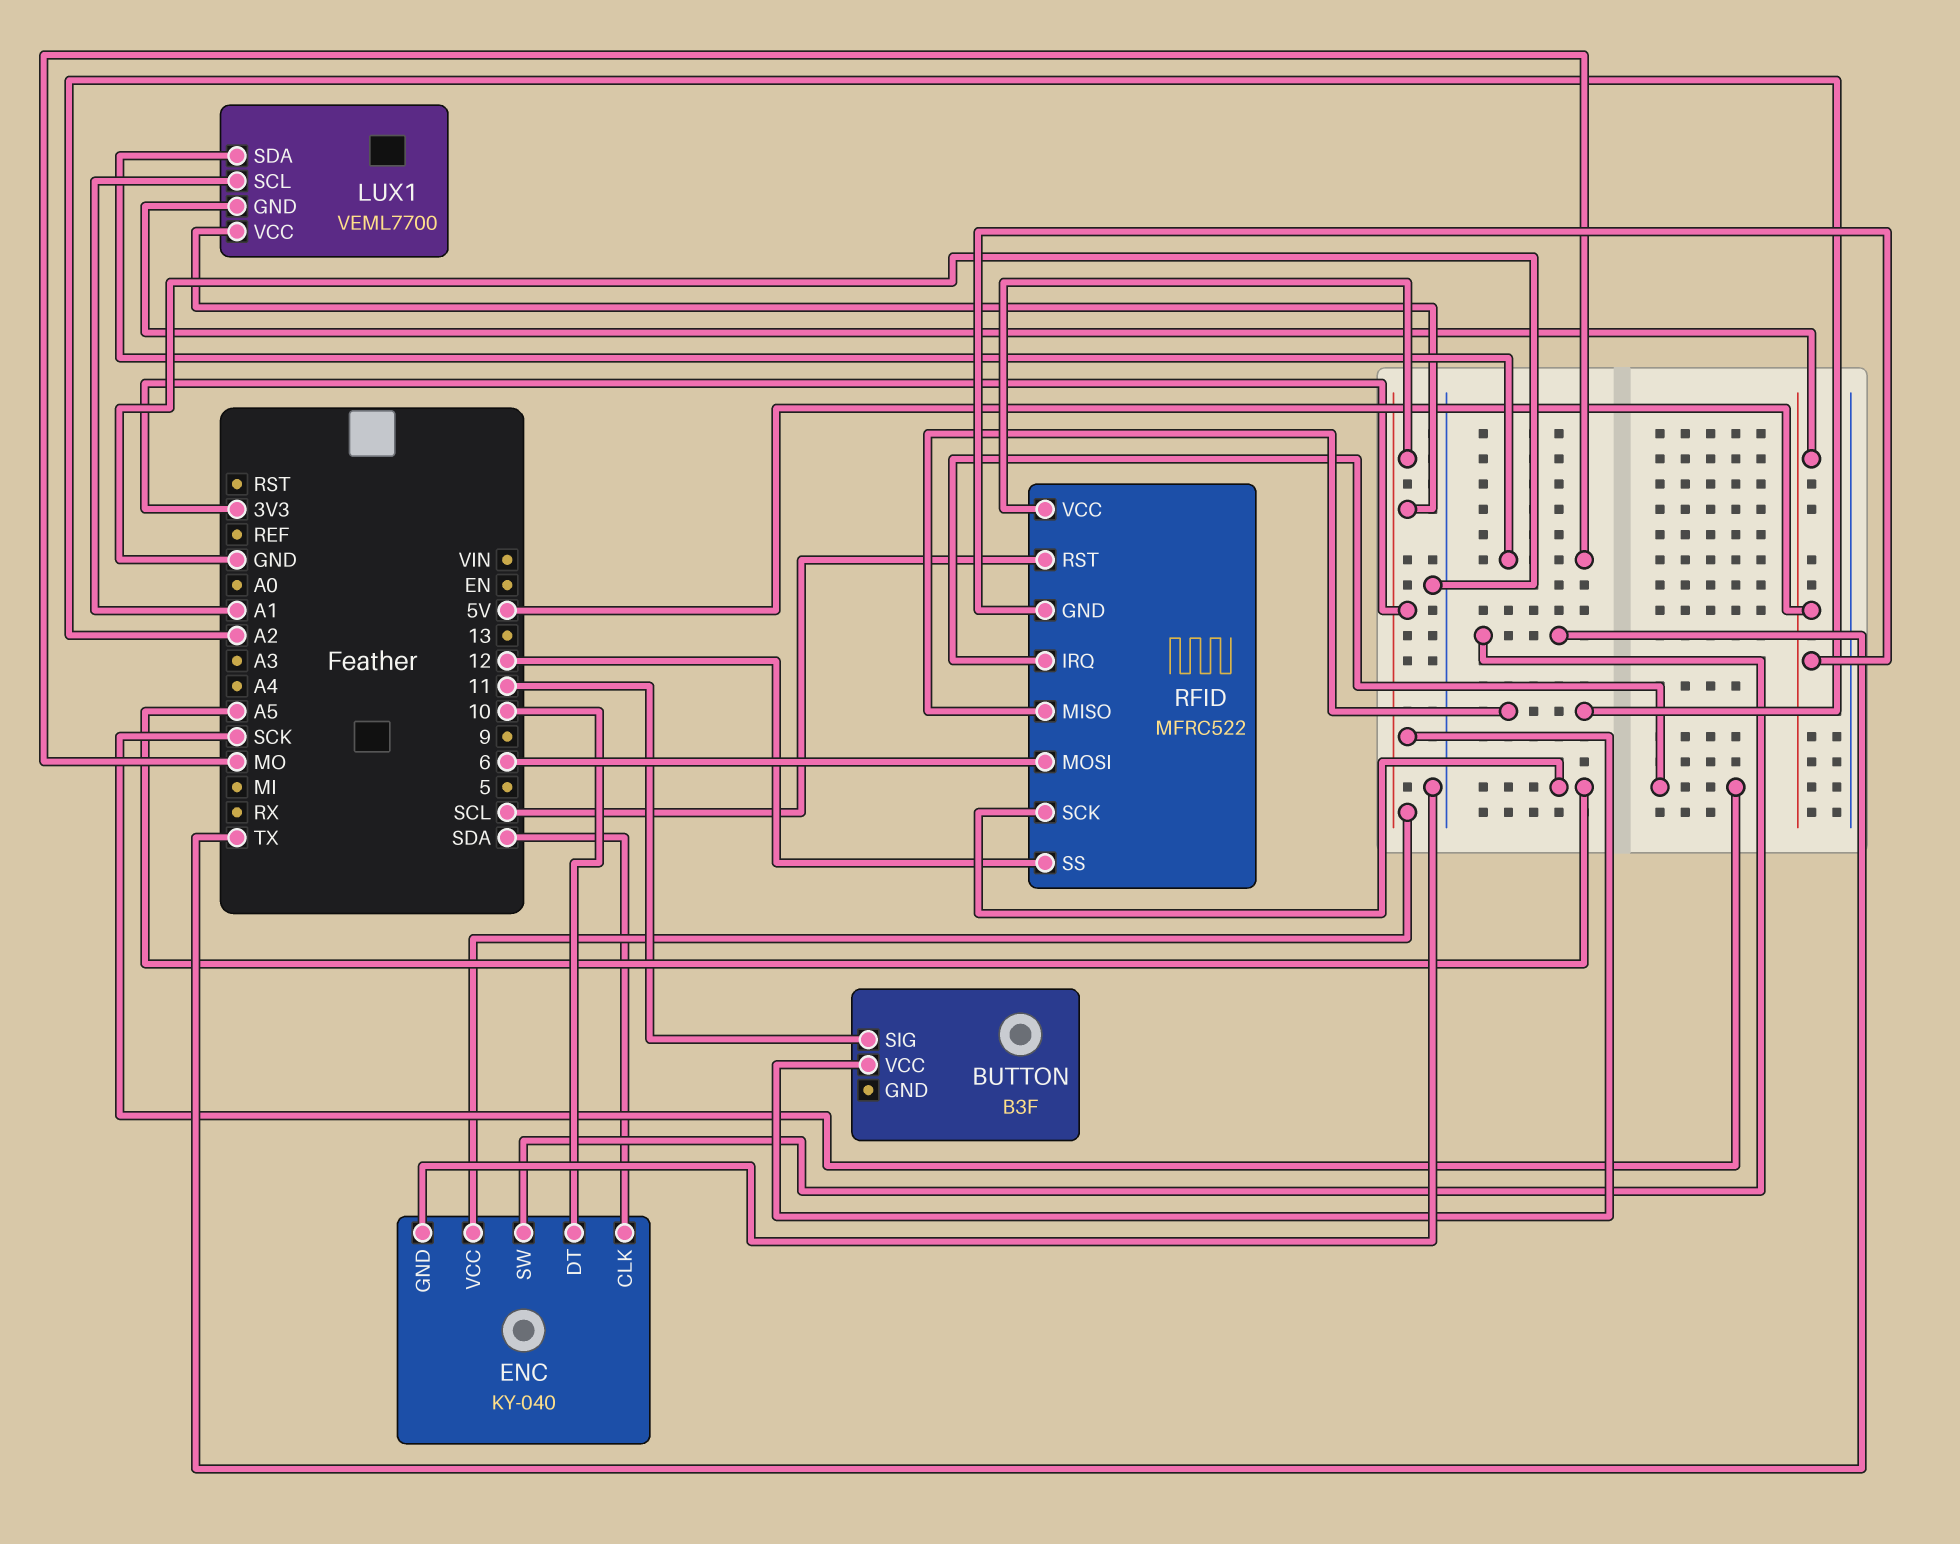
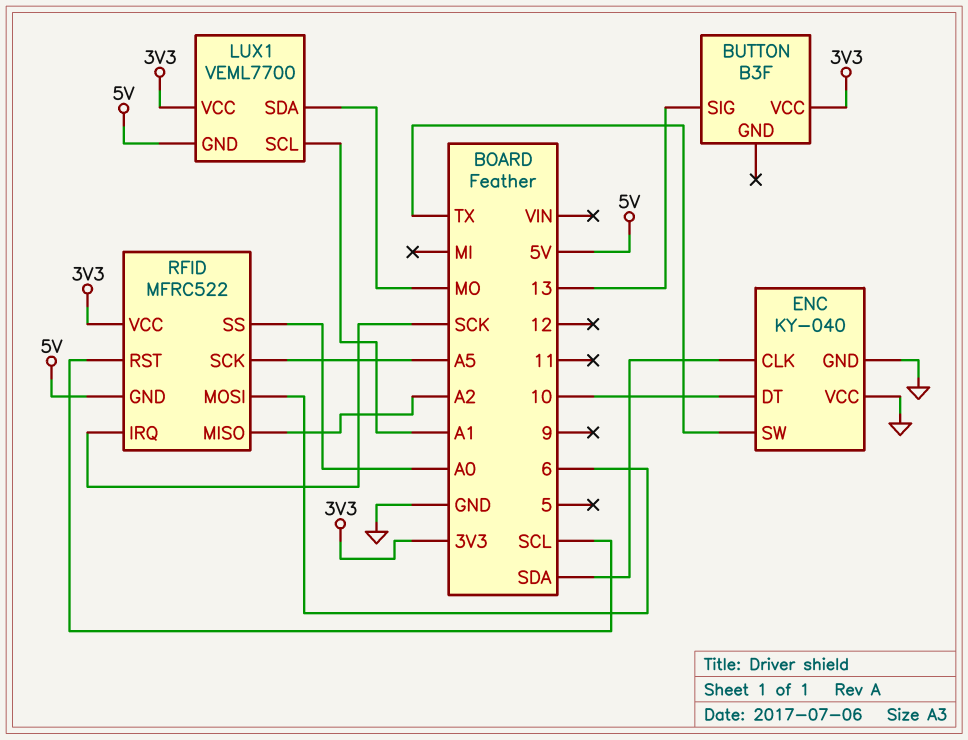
BUTTON pin SIG: 11 -> 13
ENC pin VCC: 3V3 -> GND
RFID pin SS: 12 -> A0

